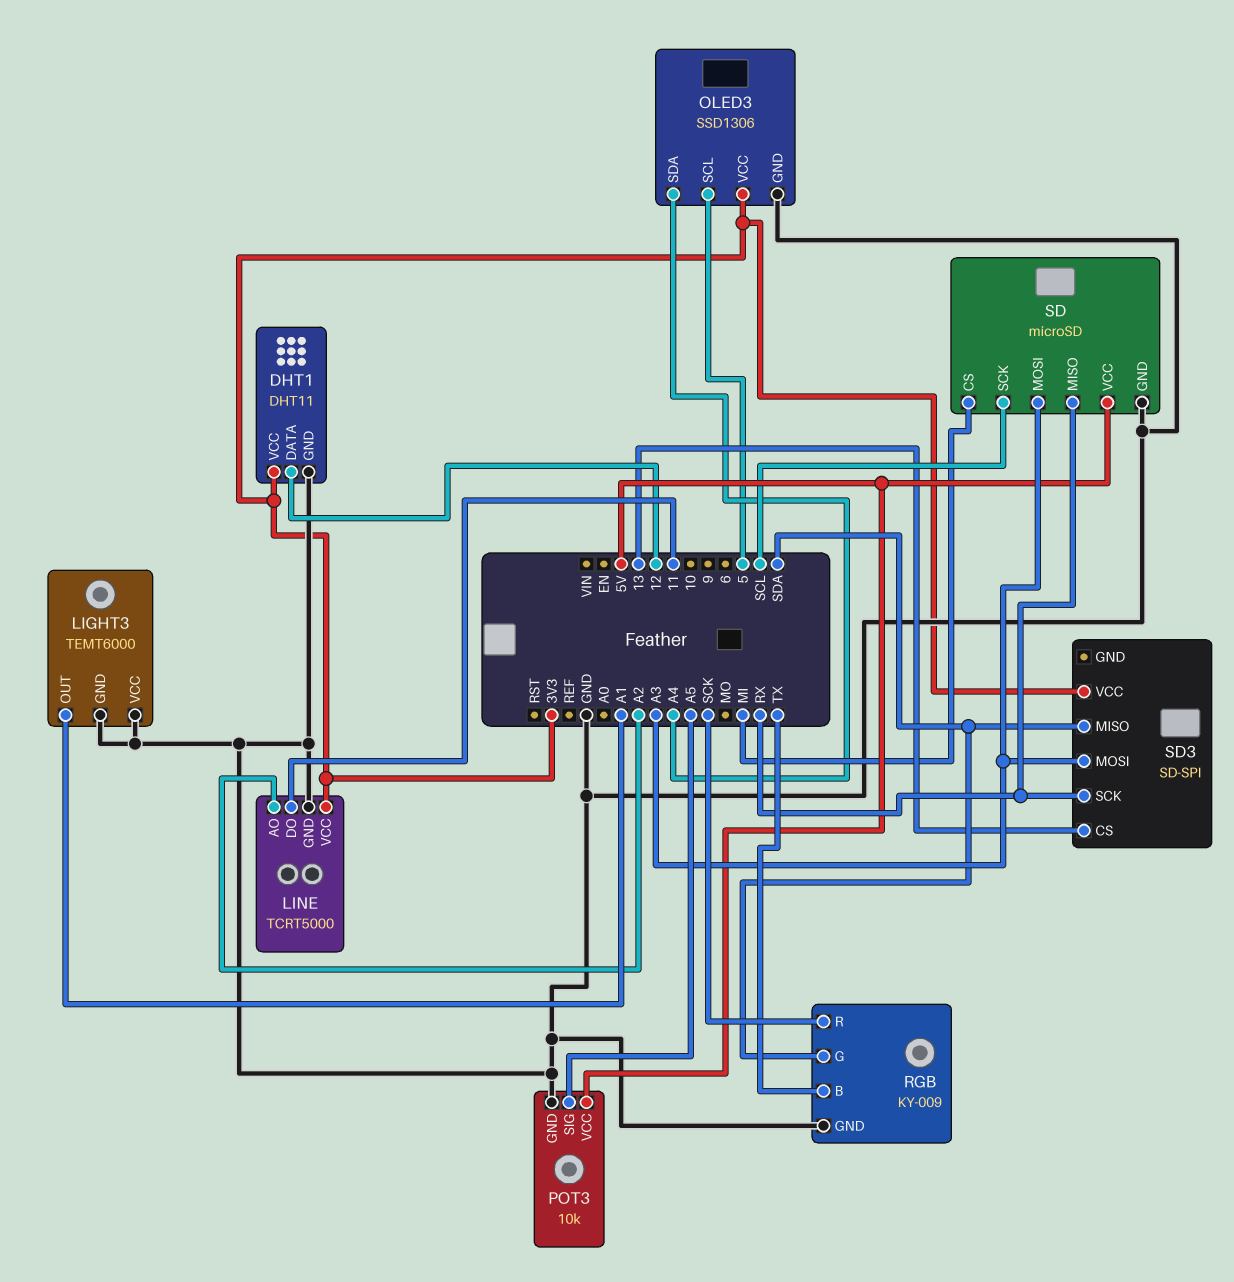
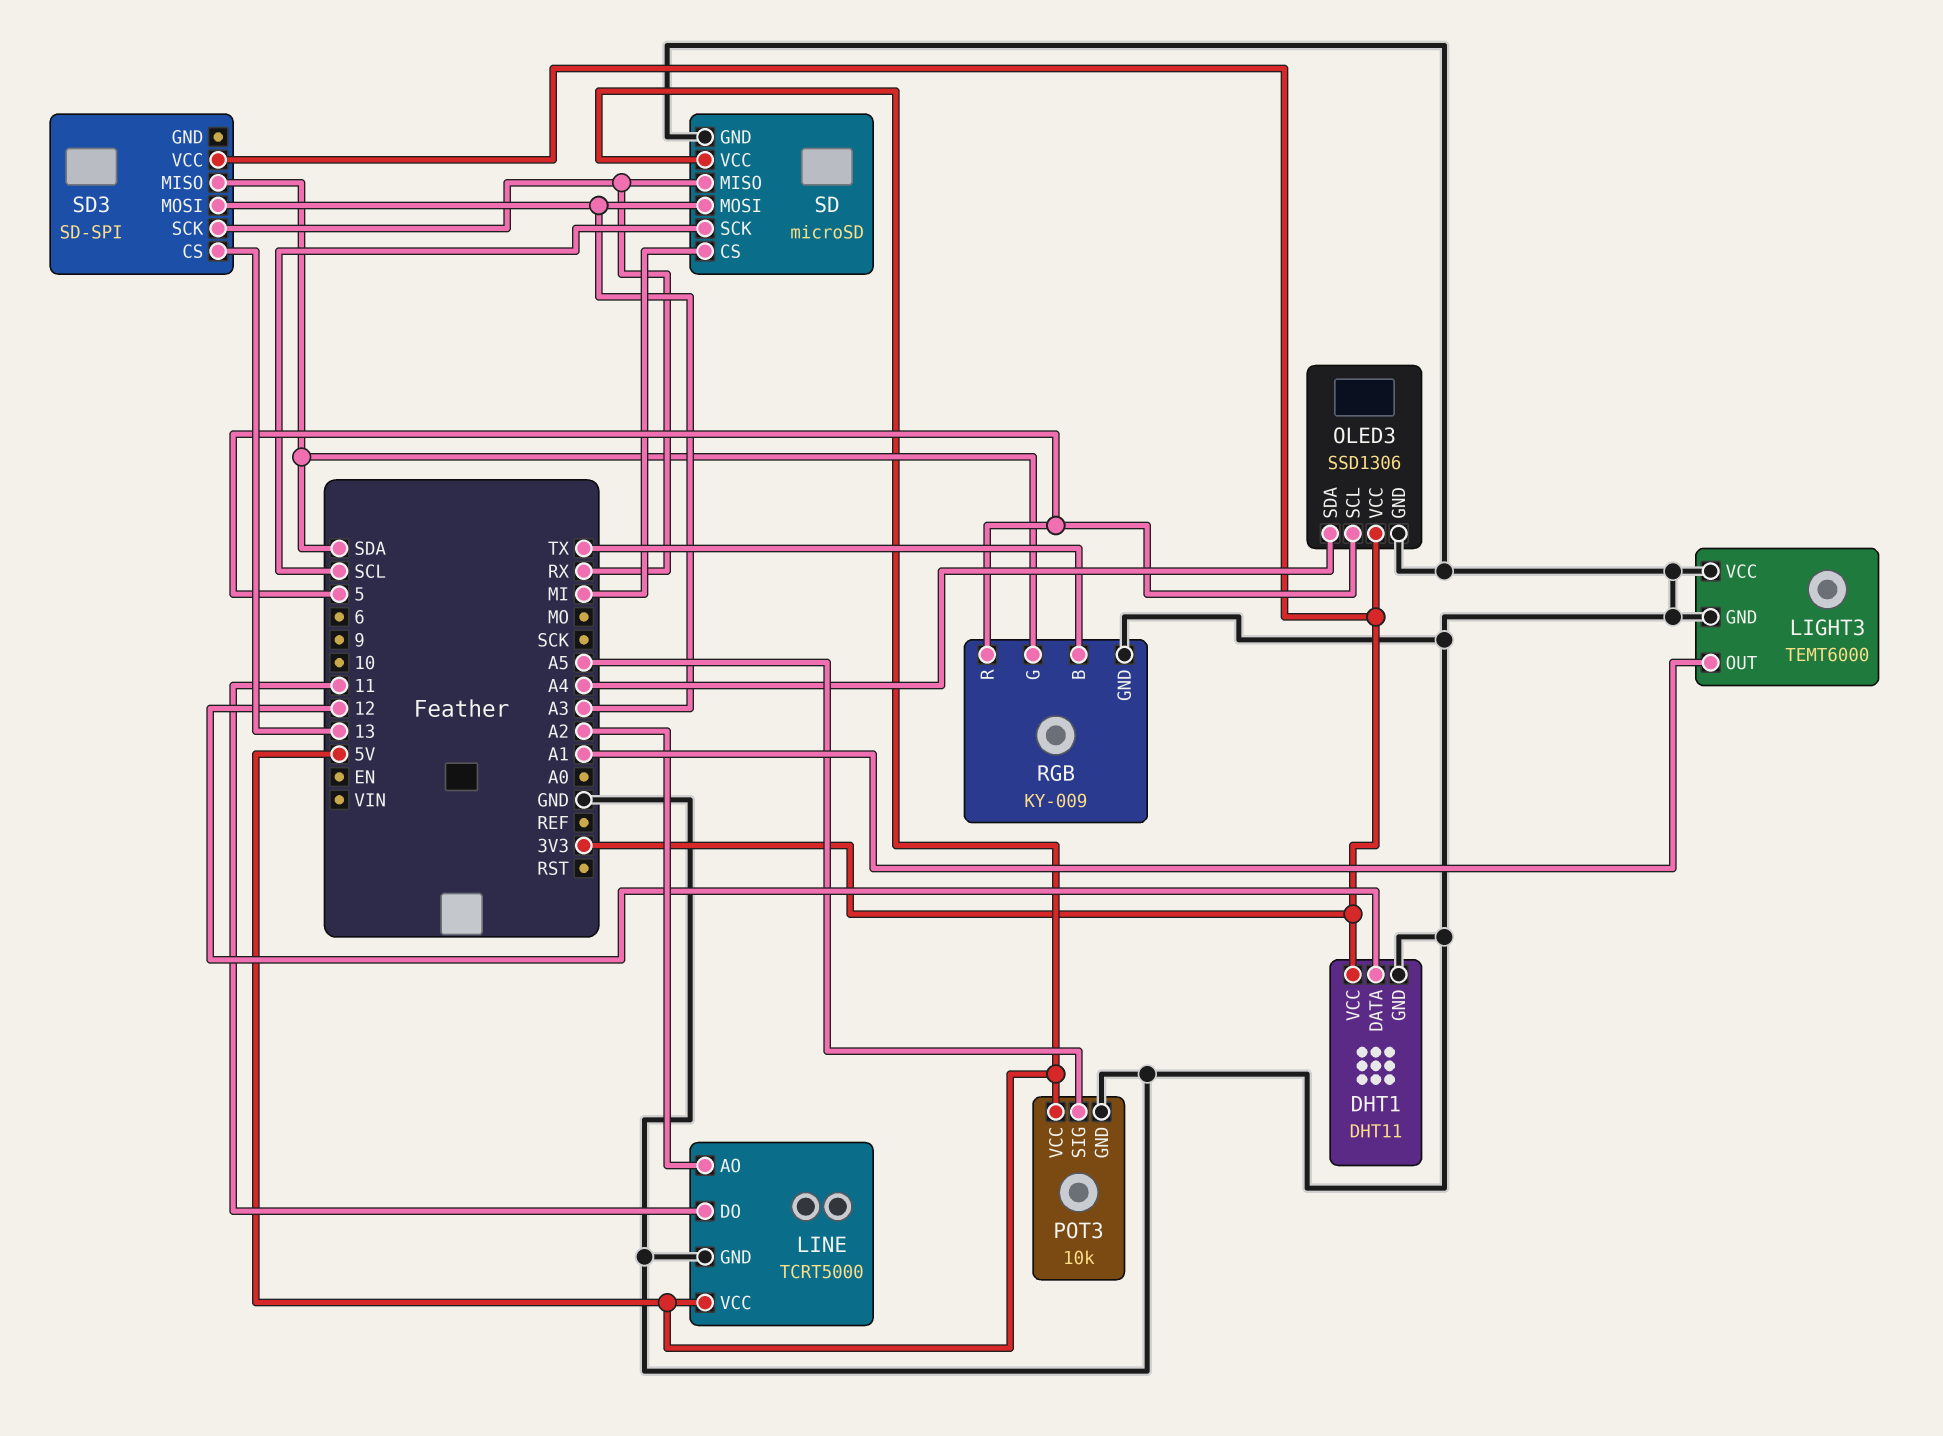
LINE pin VCC: 3V3 -> 5V
RGB pin R: SCK -> 5

